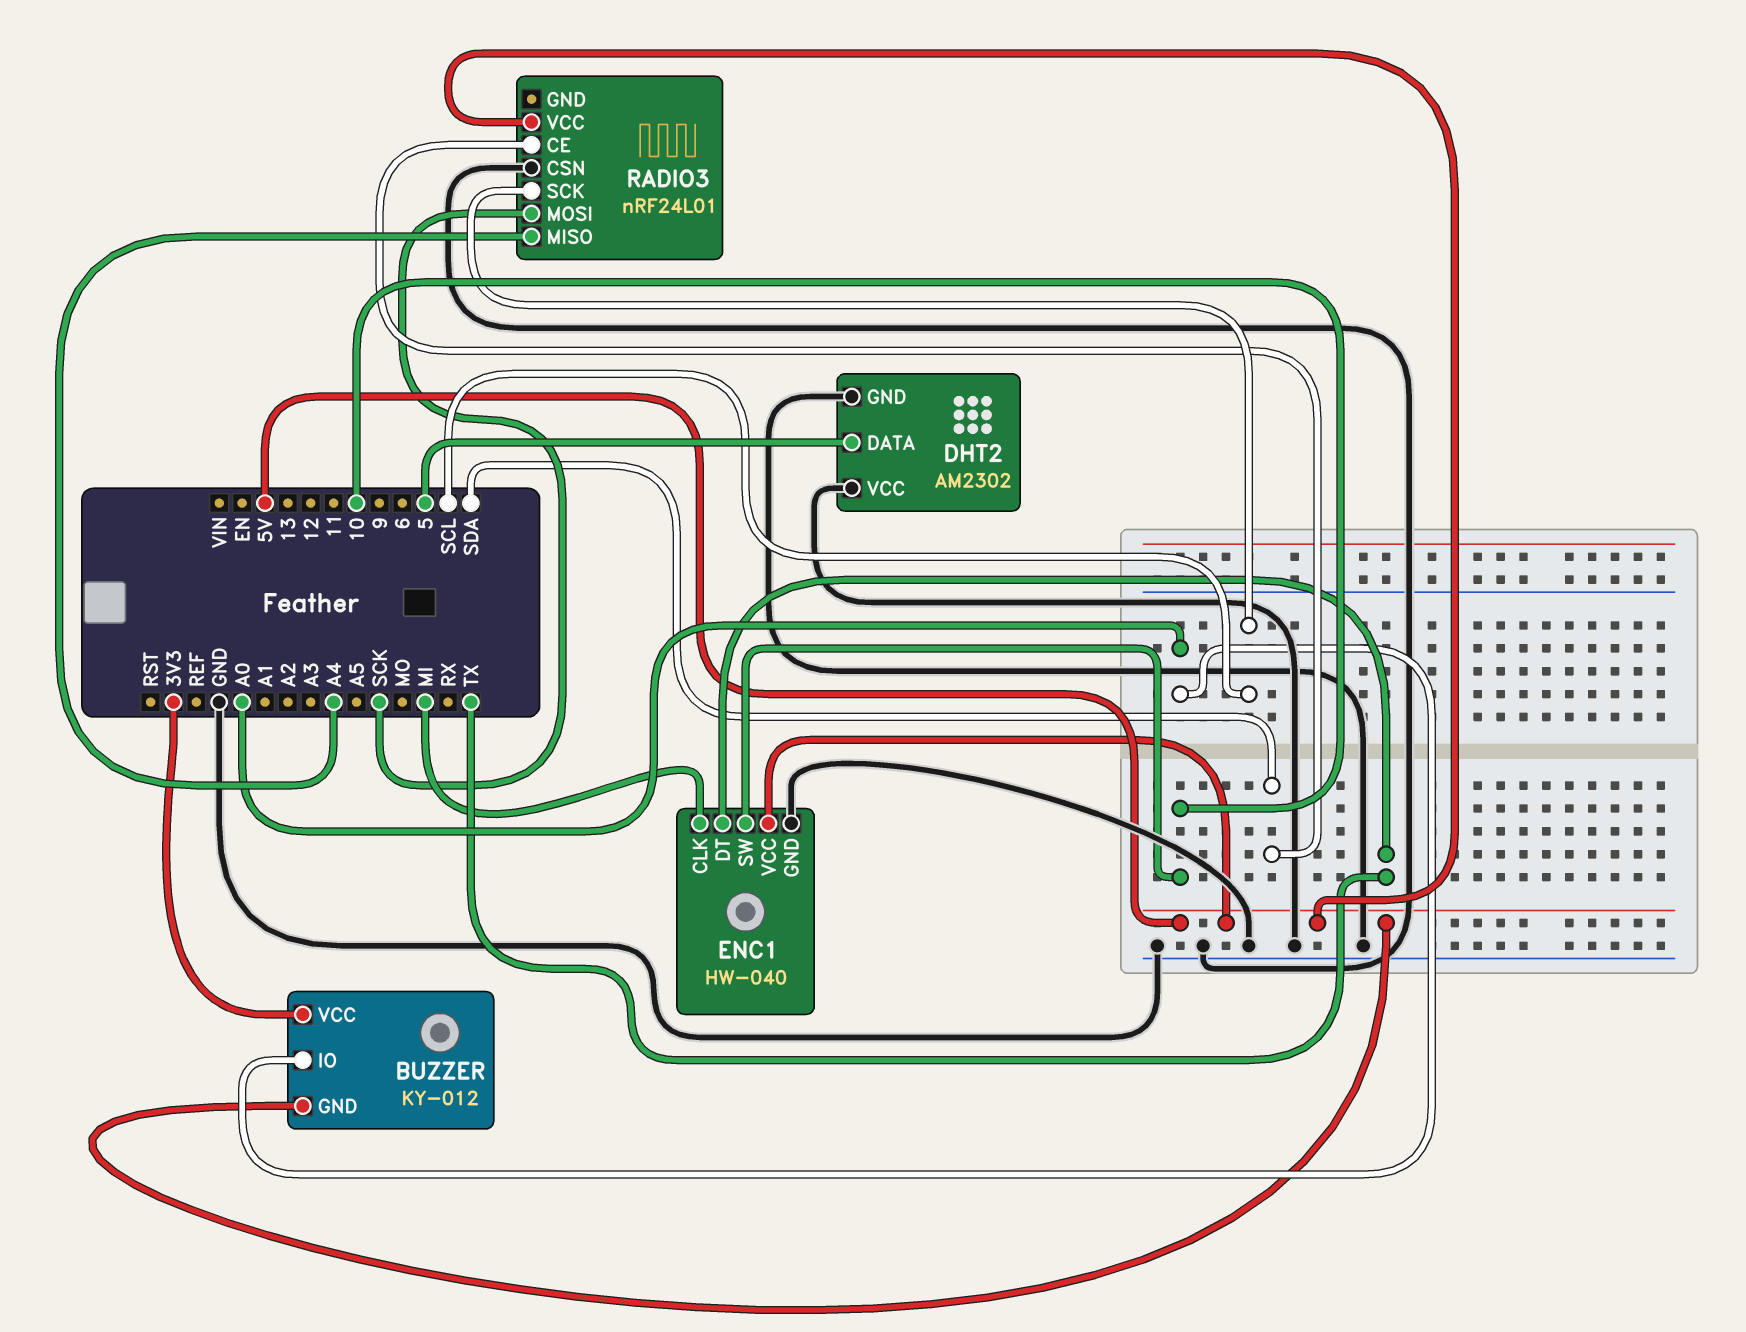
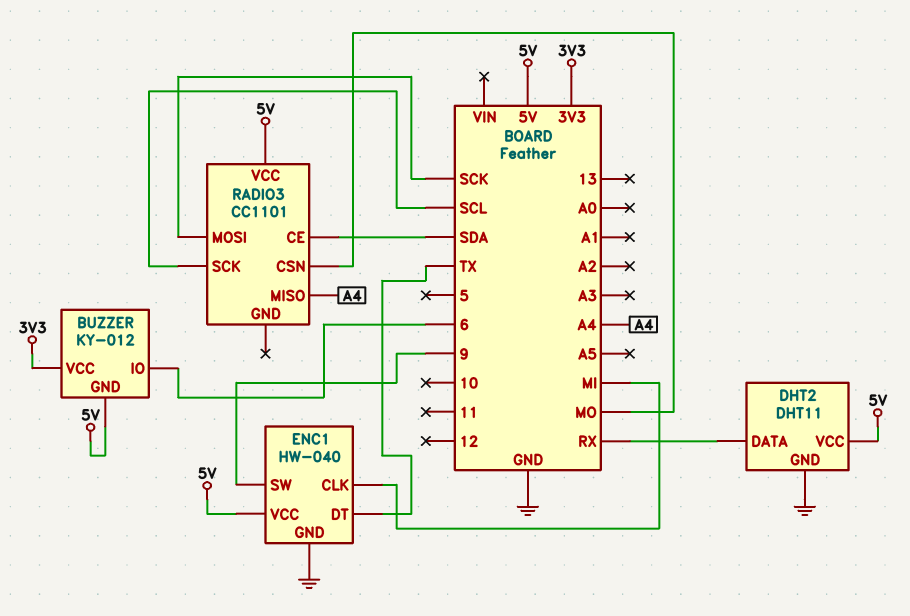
BUZZER pin IO: A0 -> 6
DHT2: AM2302 -> DHT11
DHT2 pin DATA: 5 -> RX
DHT2 pin VCC: GND -> 5V
ENC1 pin SW: 10 -> 9
RADIO3: nRF24L01 -> CC1101
RADIO3 pin CSN: GND -> MO

